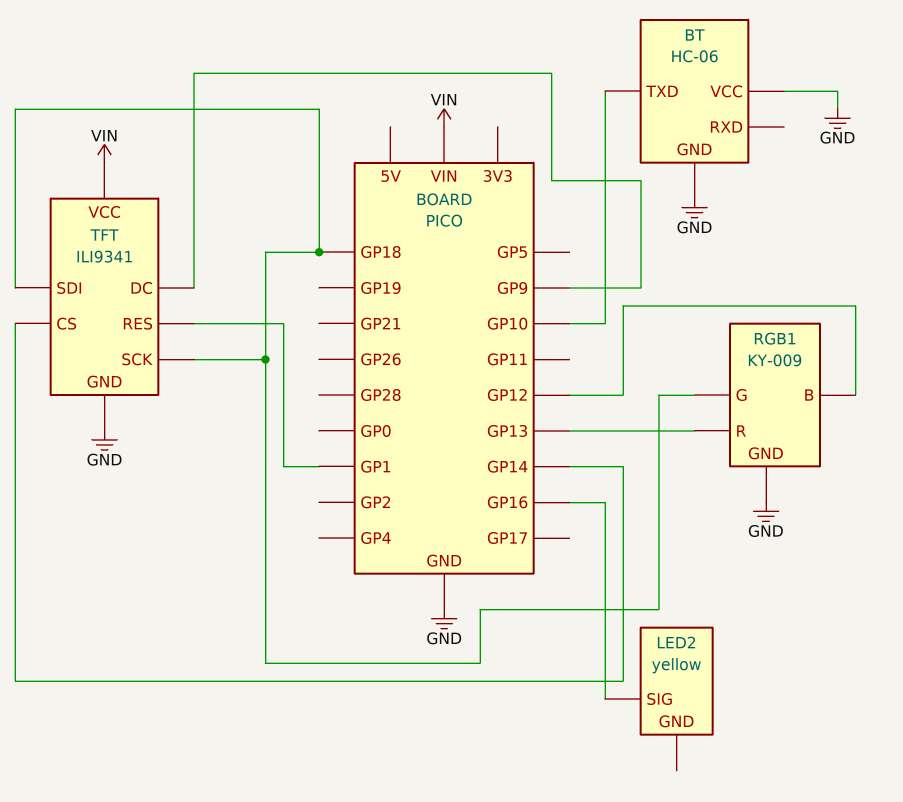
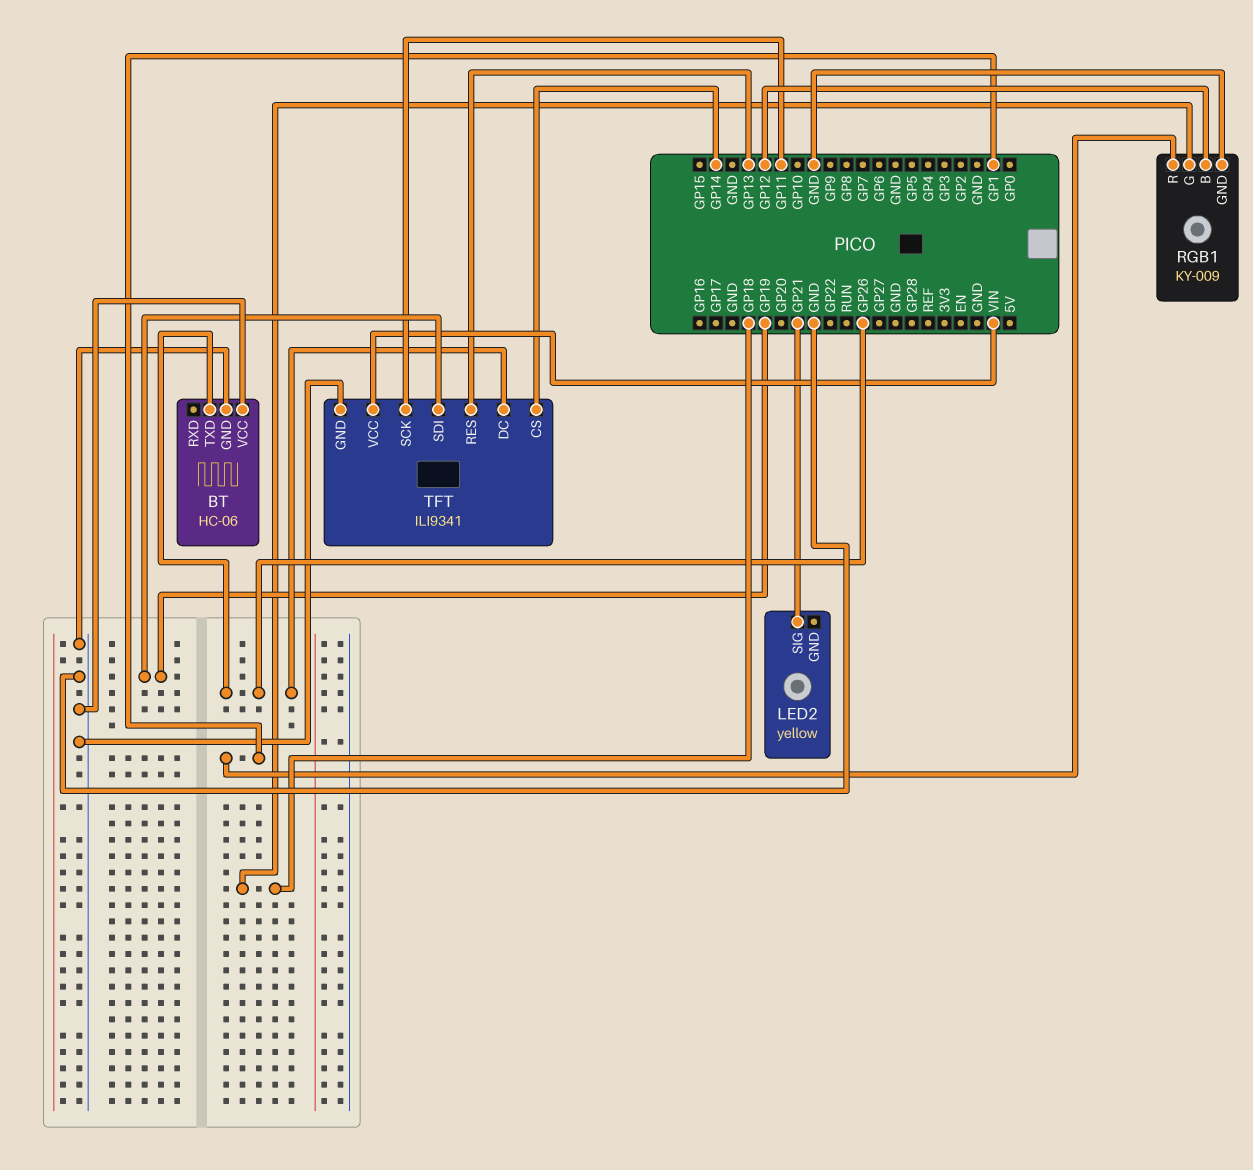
BT pin TXD: GP10 -> GP26
LED2 pin SIG: GP16 -> GP21
RGB1 pin R: GP13 -> GP1
TFT pin DC: GP9 -> GP26
TFT pin RES: GP1 -> GP13
TFT pin SCK: GP18 -> GP11
TFT pin SDI: GP18 -> GP19

